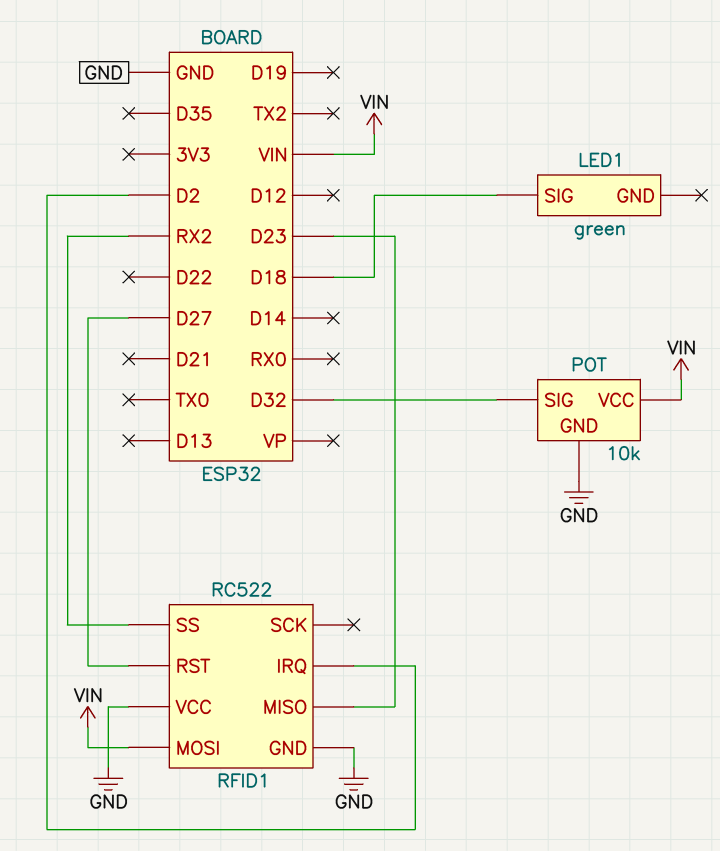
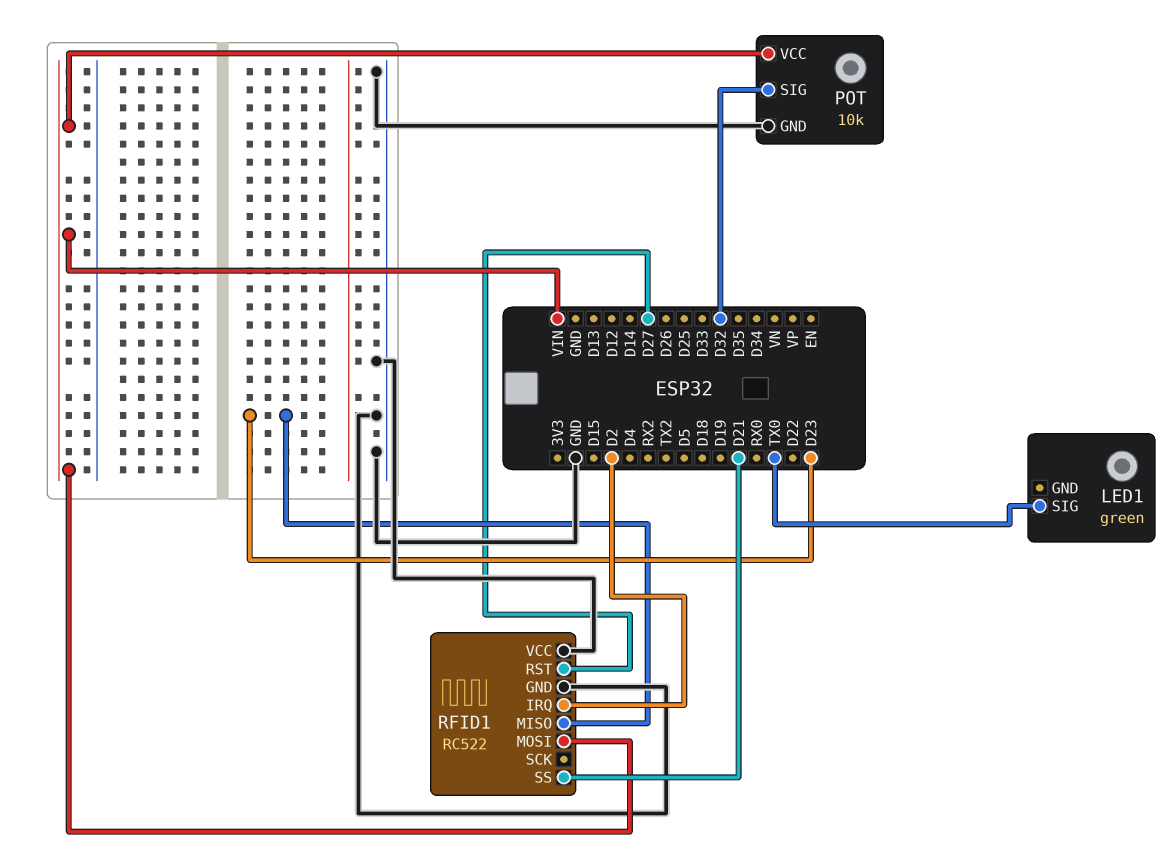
LED1 pin SIG: D18 -> TX0
RFID1 pin SS: RX2 -> D21

